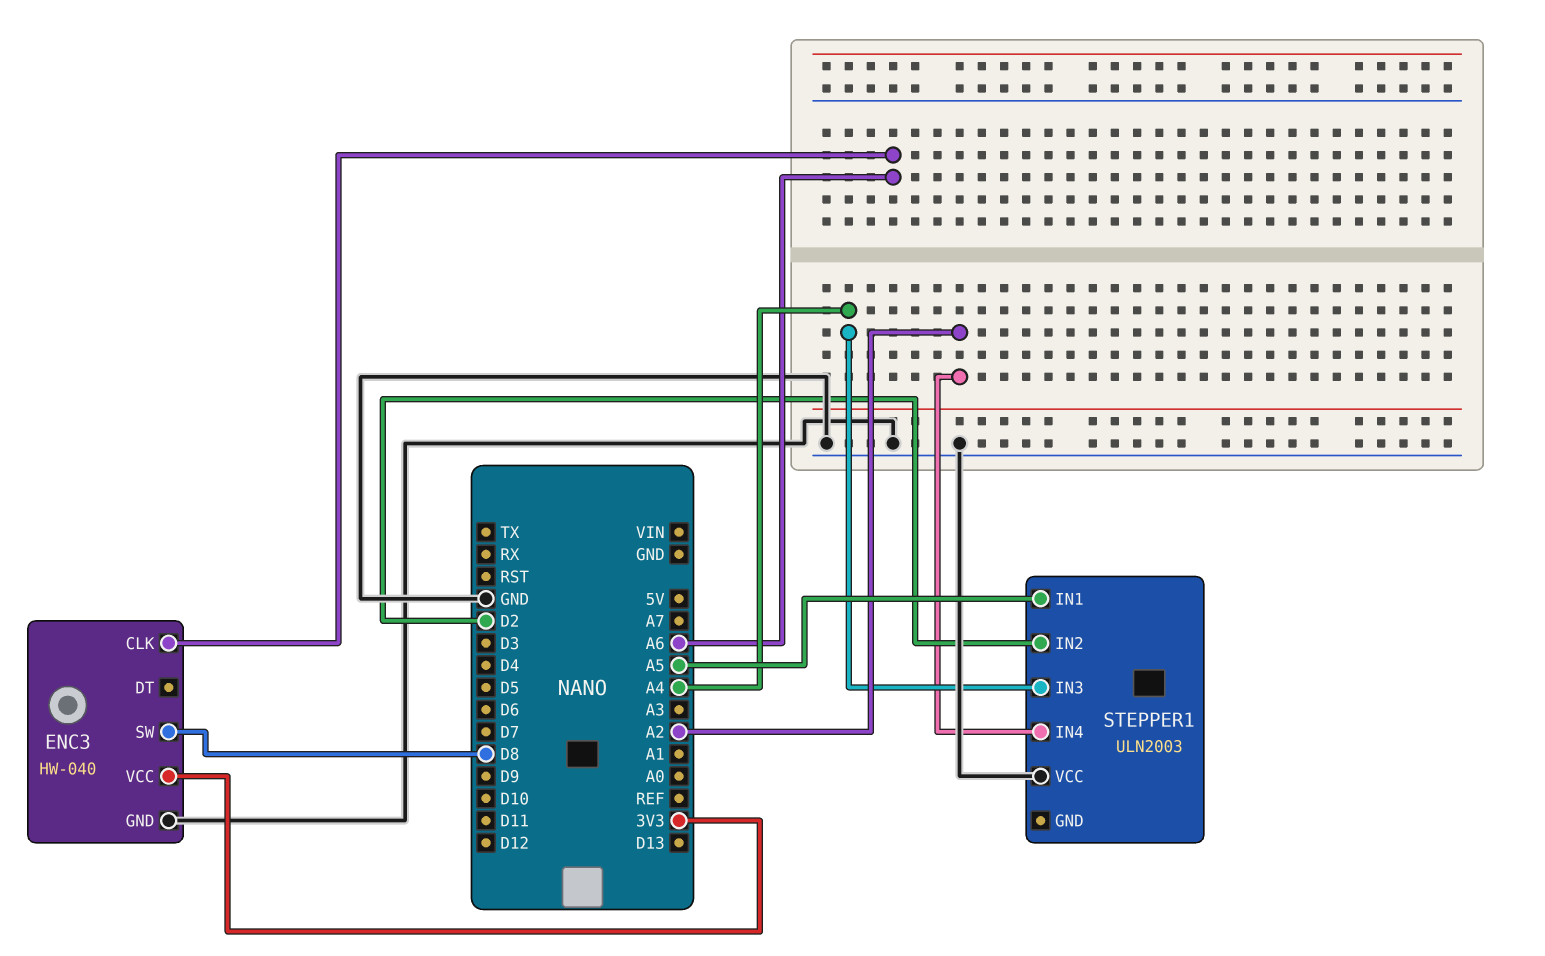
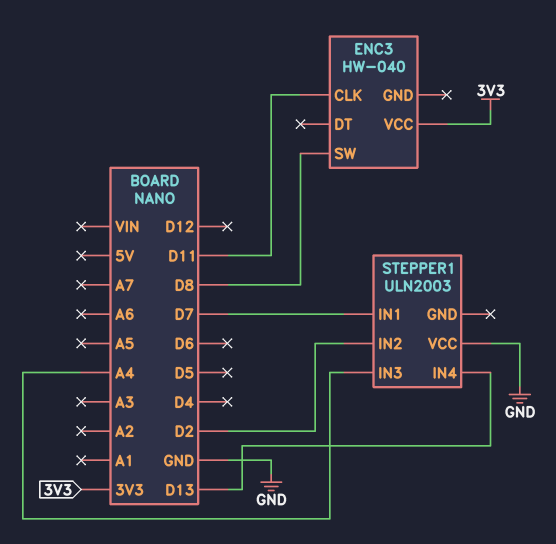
ENC3 pin CLK: A6 -> D11
ENC3 pin GND: GND -> none
STEPPER1 pin IN1: A5 -> D7
STEPPER1 pin IN4: A2 -> D13

